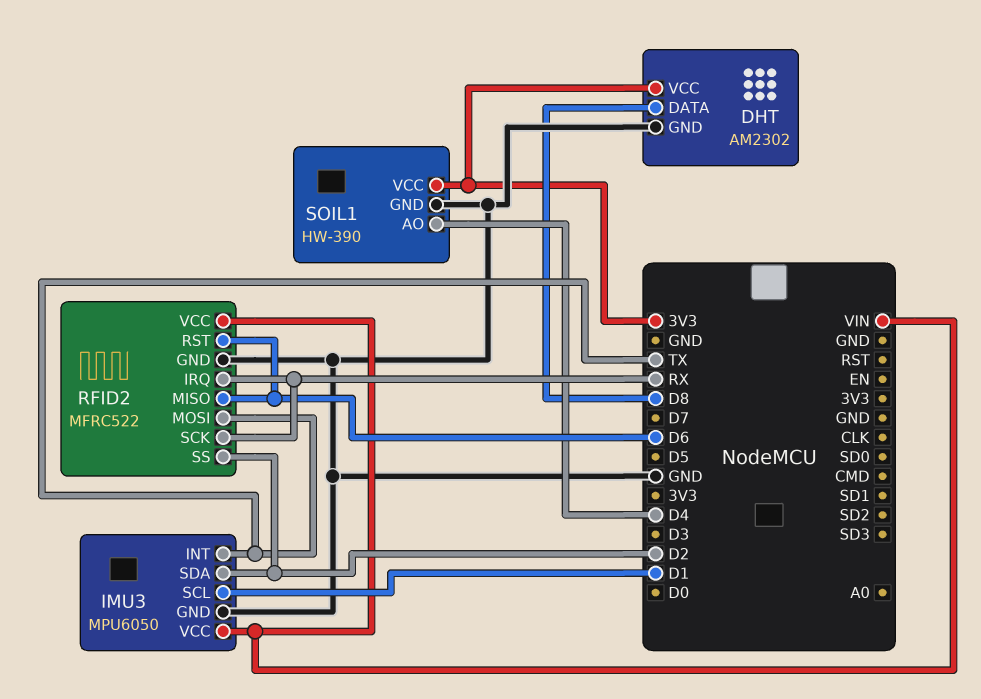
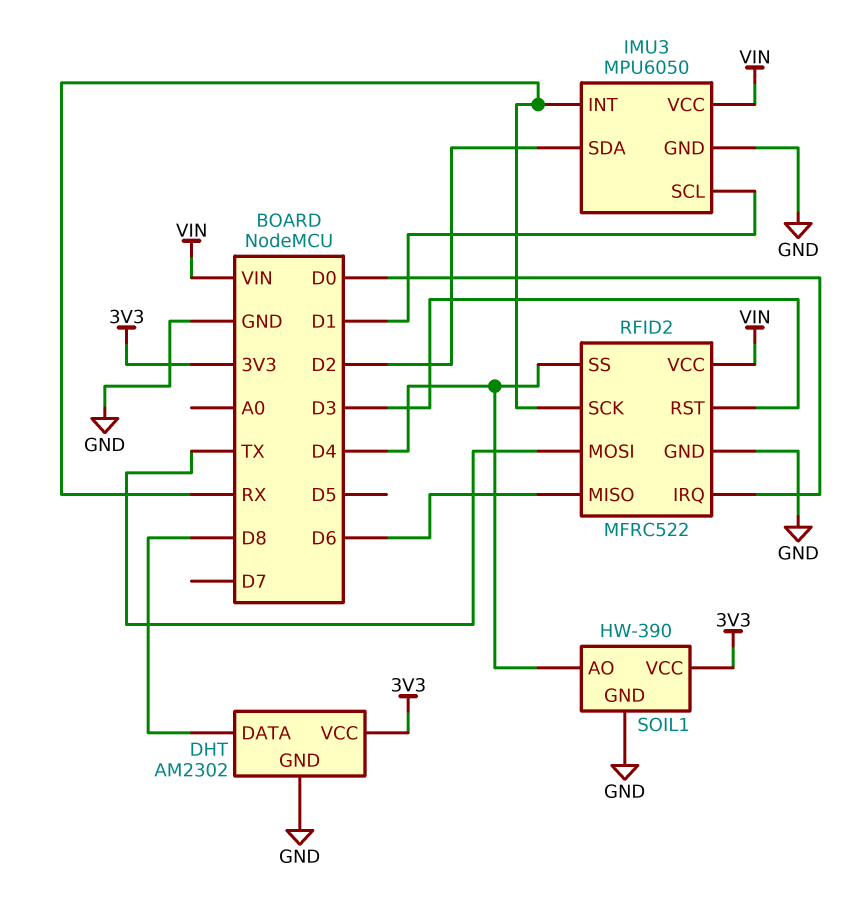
IMU3 pin INT: TX -> RX
RFID2 pin IRQ: RX -> D0
RFID2 pin RST: D6 -> D3
RFID2 pin SS: D2 -> D4

